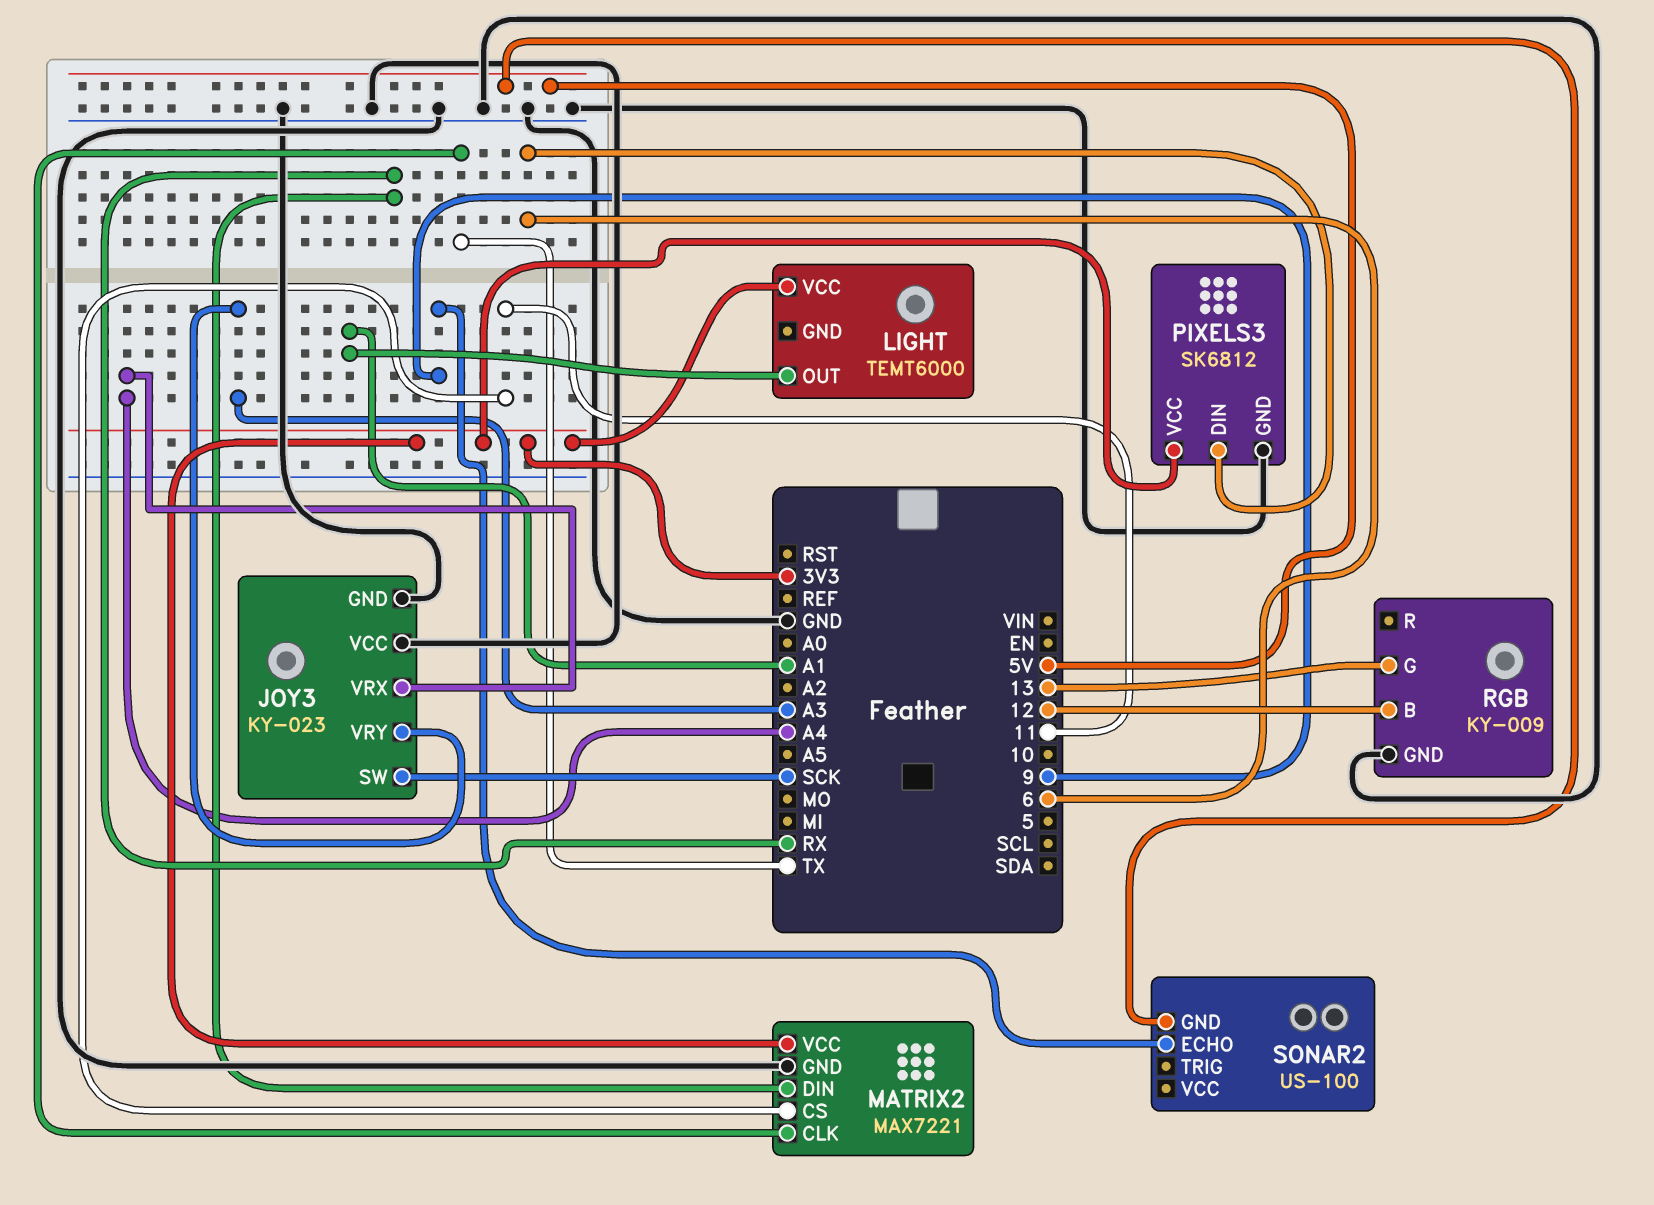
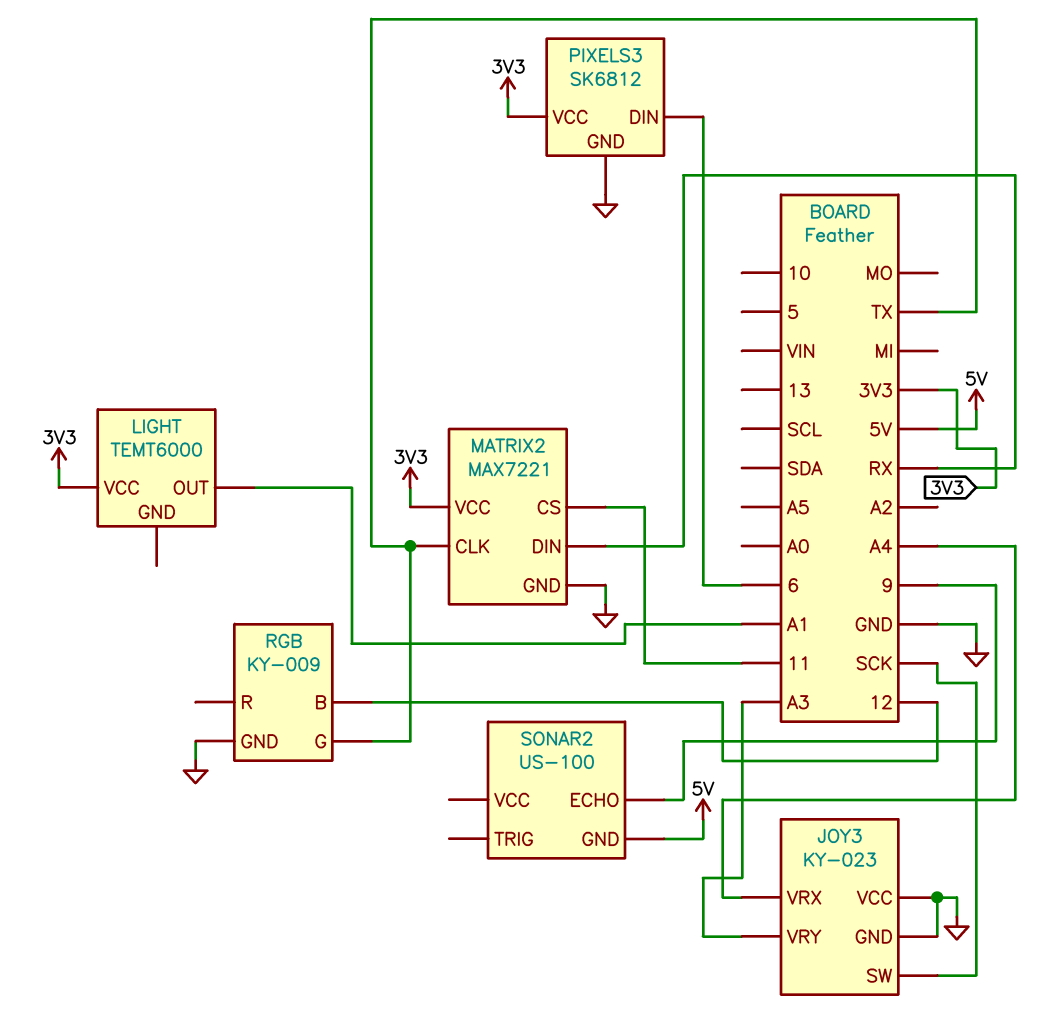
RGB pin G: 13 -> TX

